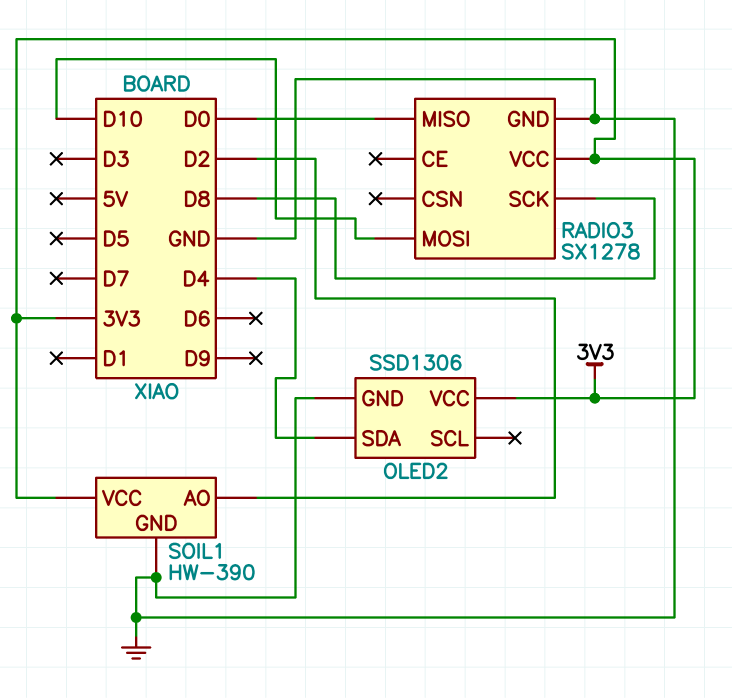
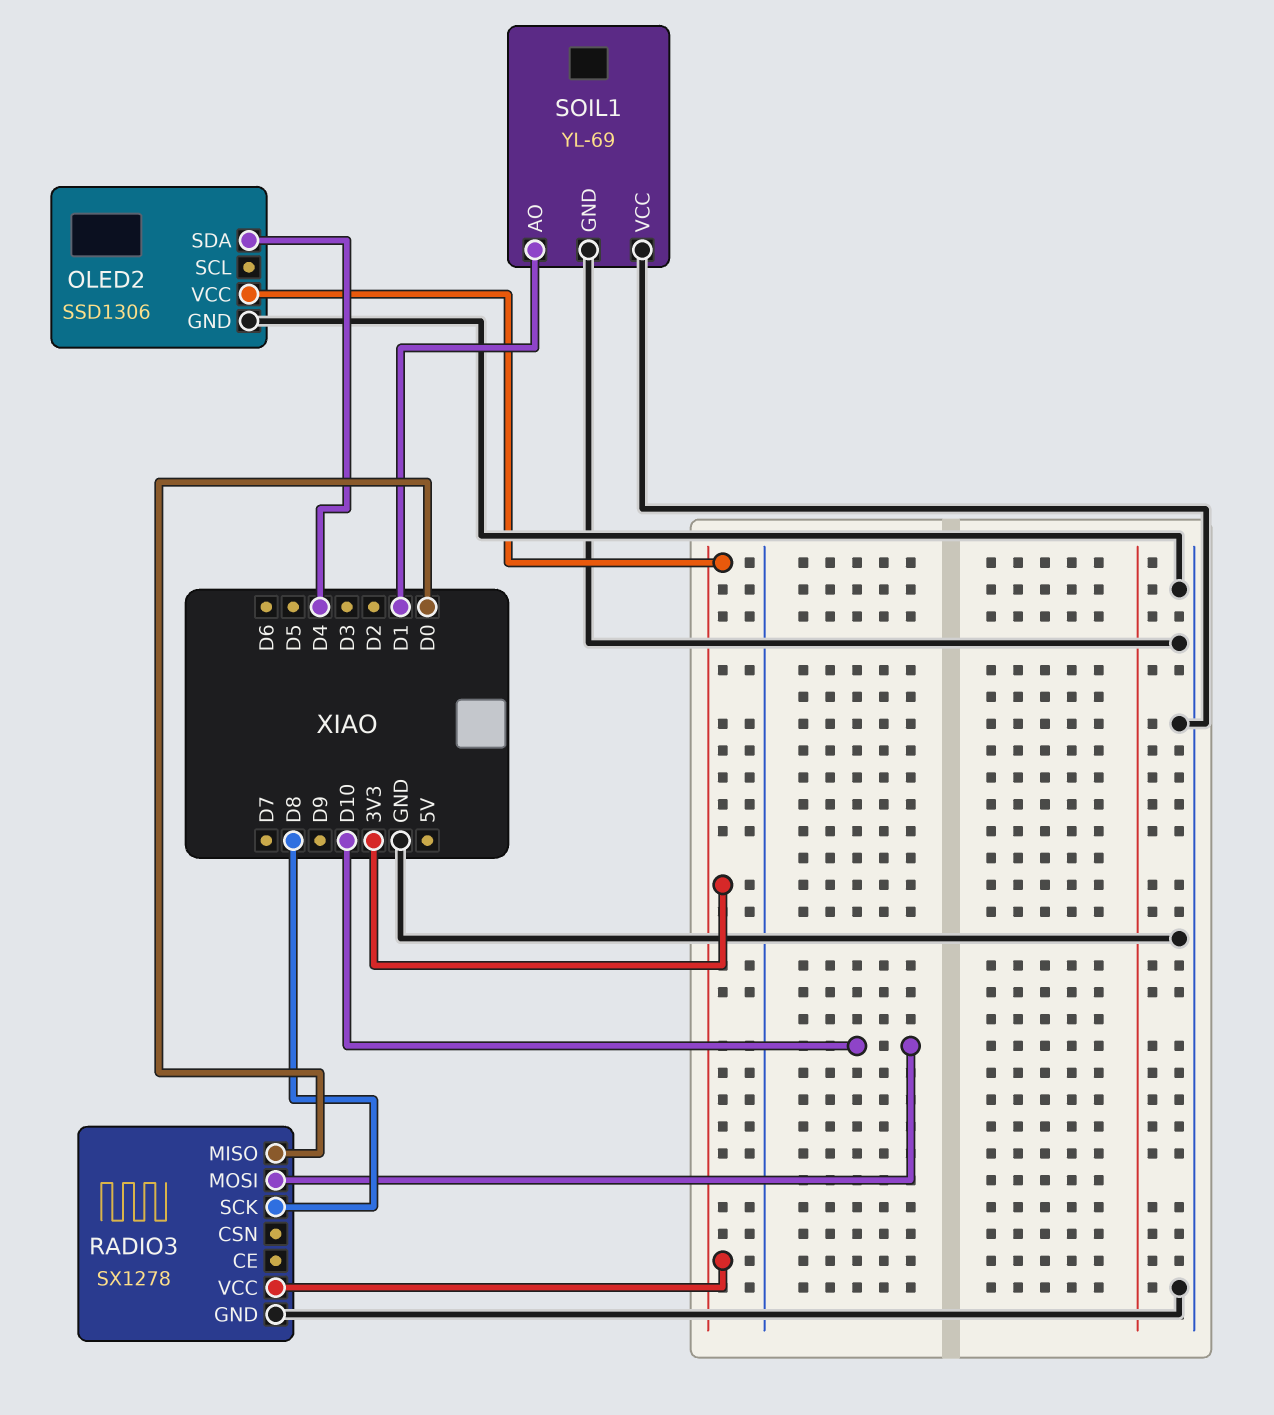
SOIL1: HW-390 -> YL-69
SOIL1 pin AO: D2 -> D1
SOIL1 pin VCC: 3V3 -> GND

